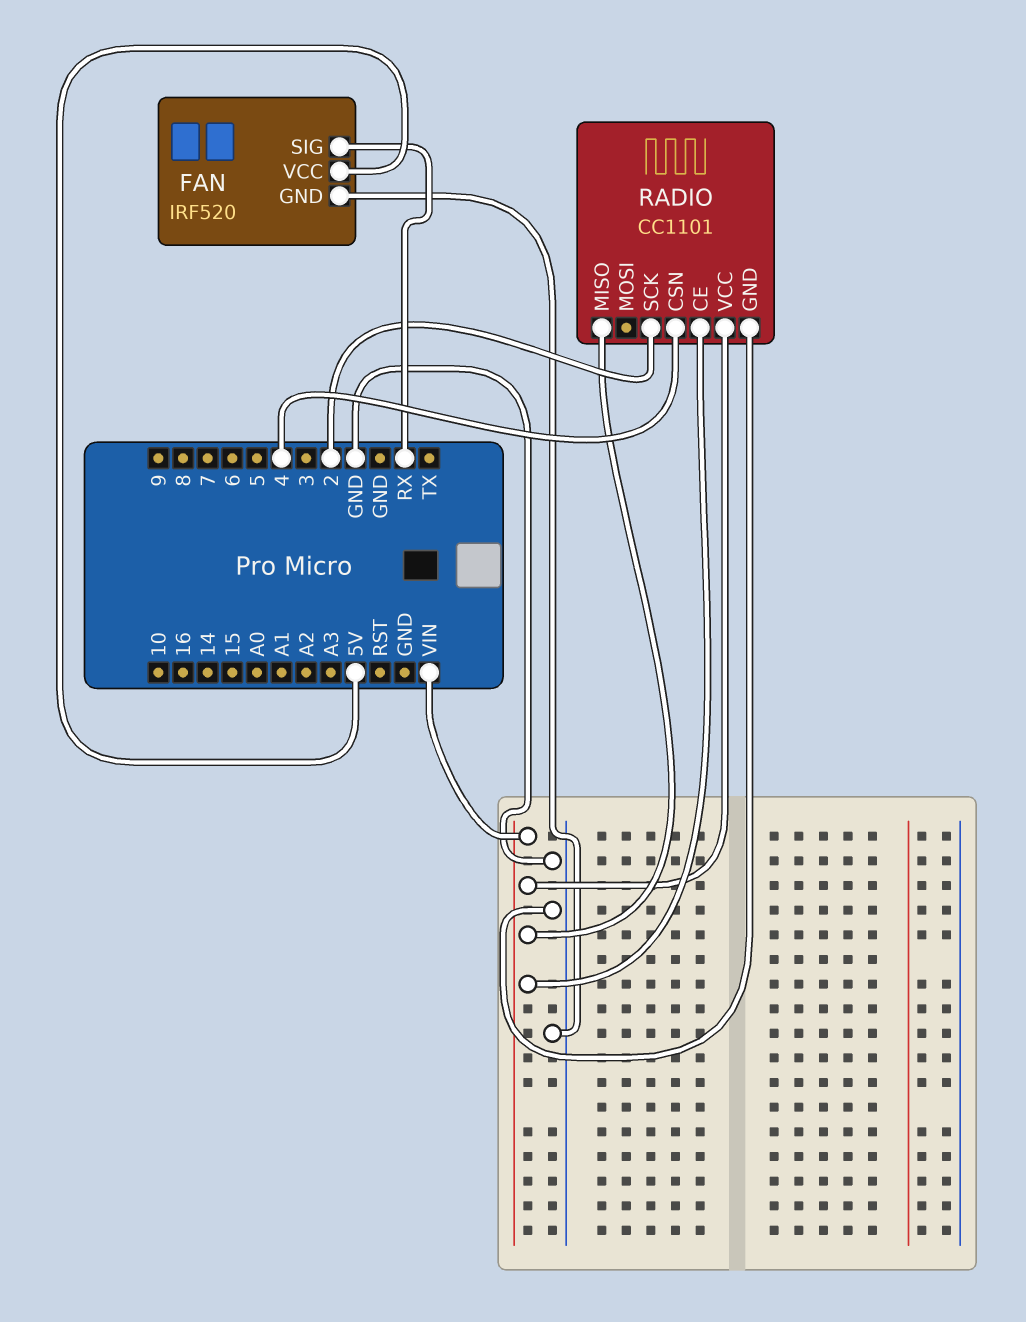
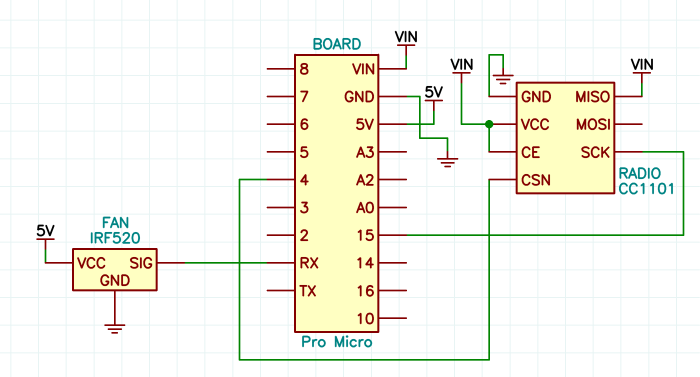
RADIO pin SCK: 2 -> 15

